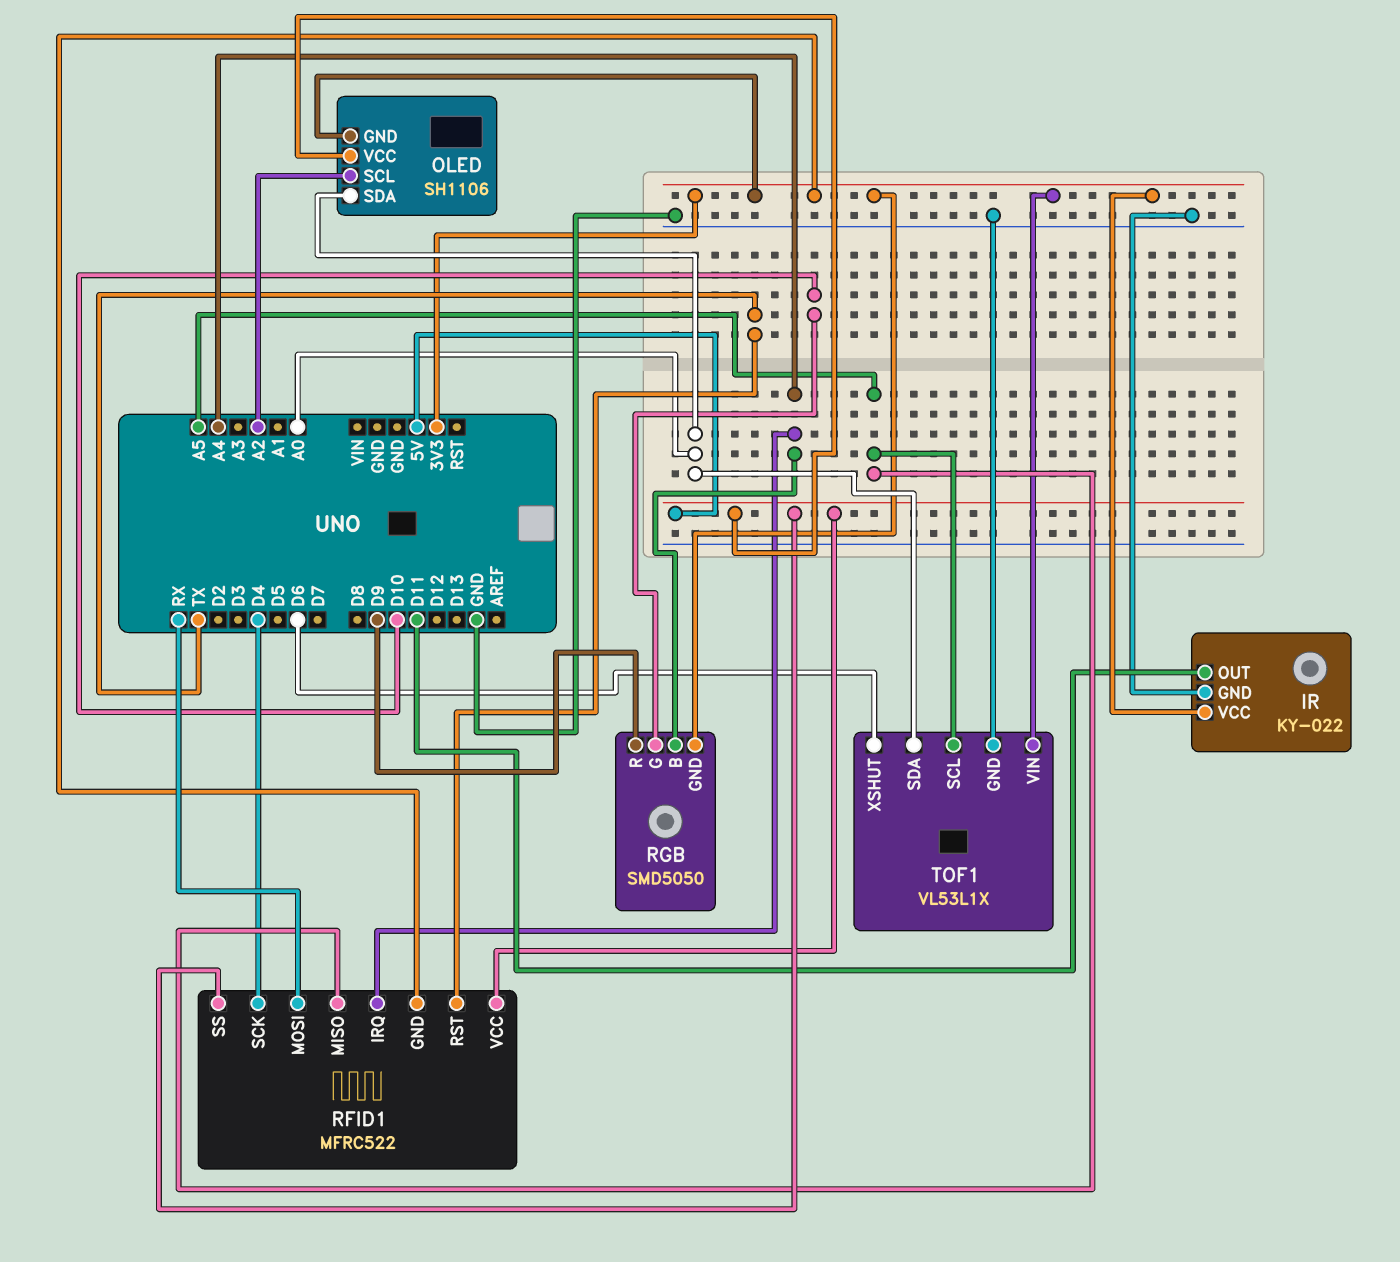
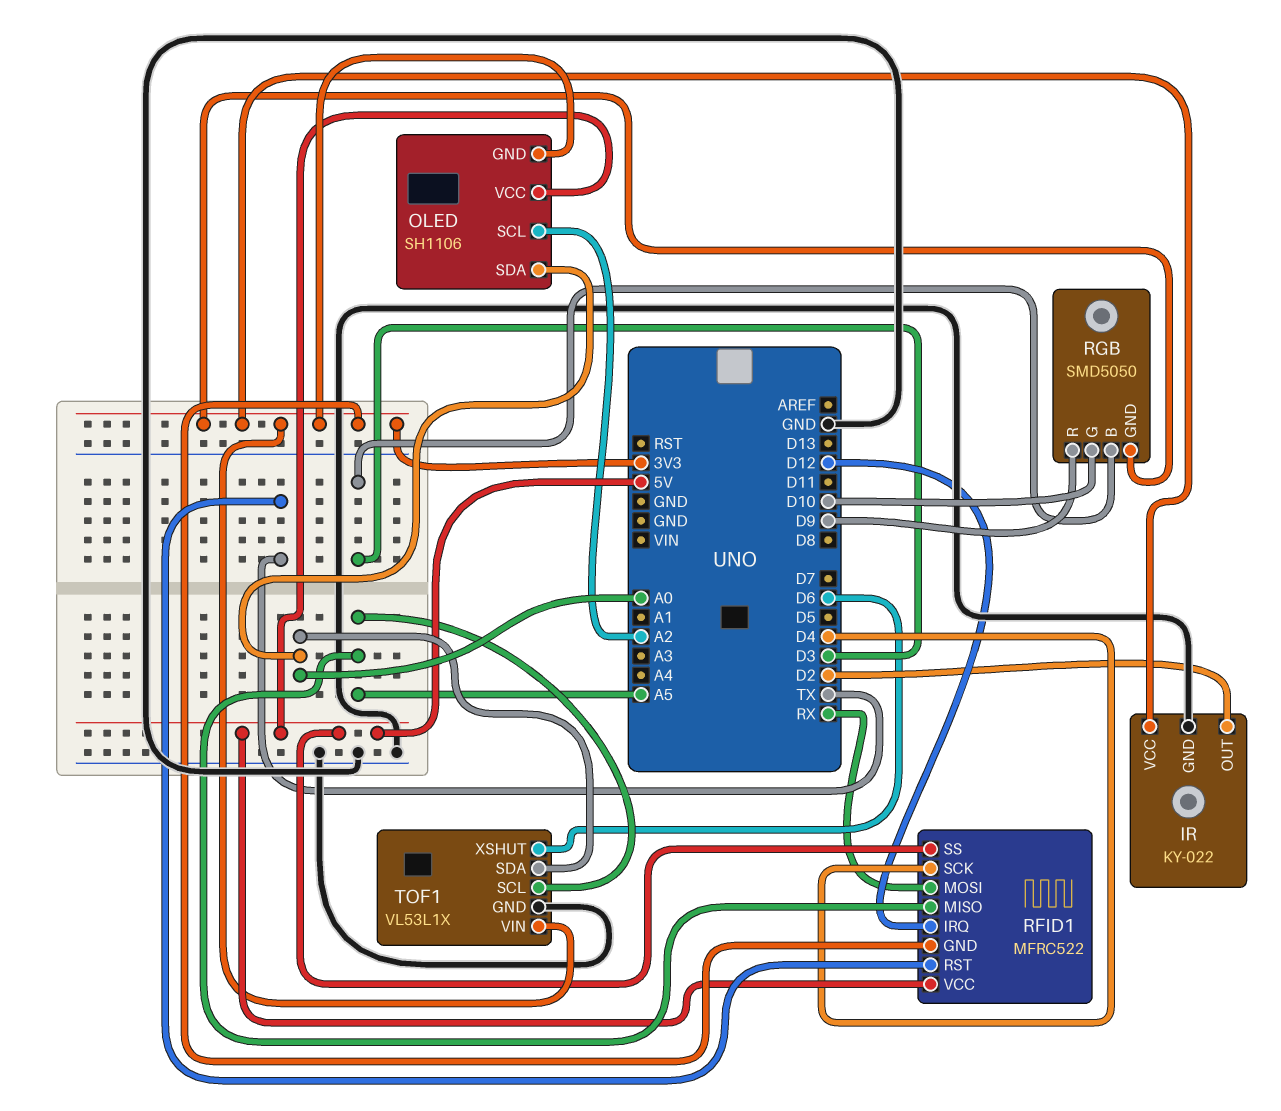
IR pin OUT: D11 -> D2
RFID1 pin IRQ: A4 -> D12
RGB pin B: A4 -> D3

